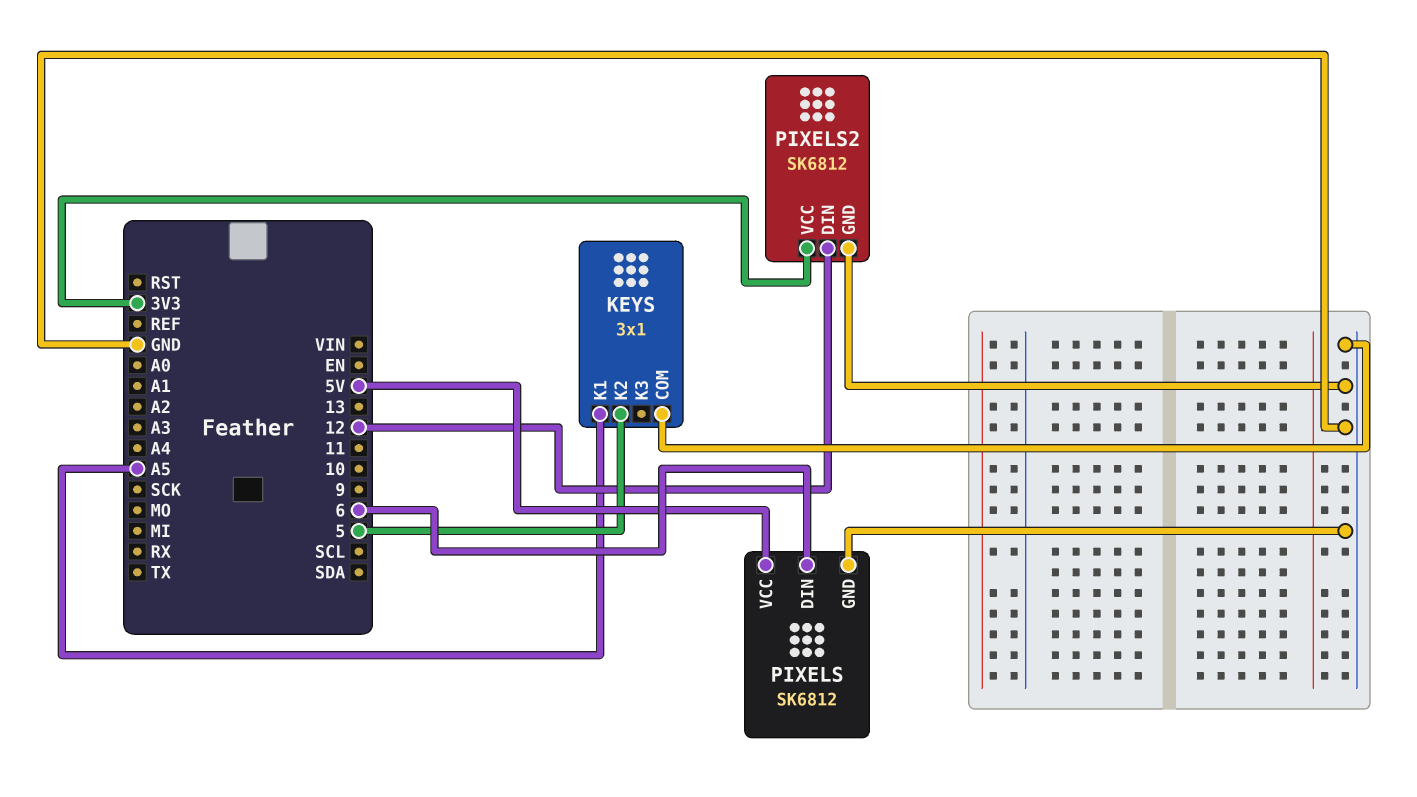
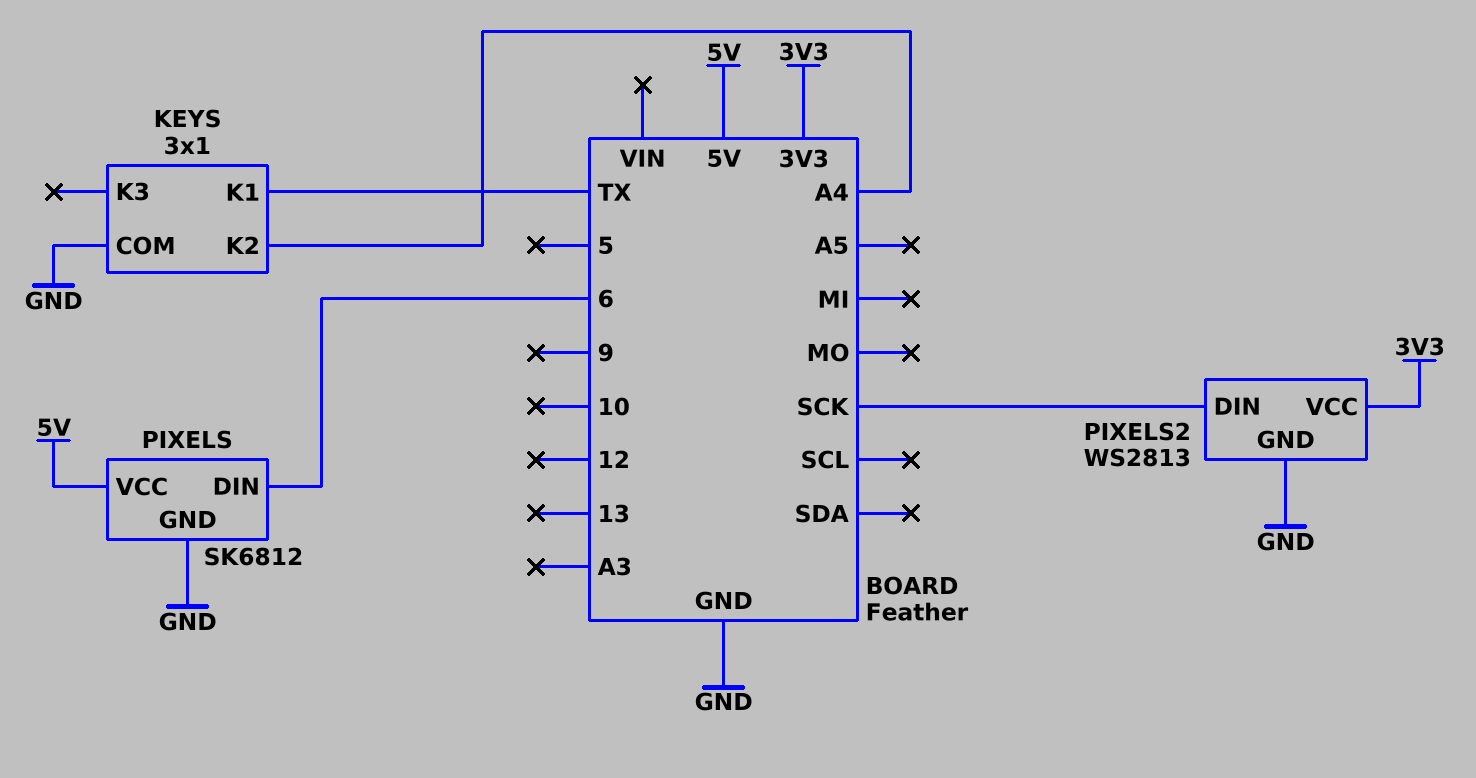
KEYS pin K1: A5 -> TX
KEYS pin K2: 5 -> A4
PIXELS2: SK6812 -> WS2813
PIXELS2 pin DIN: 12 -> SCK

